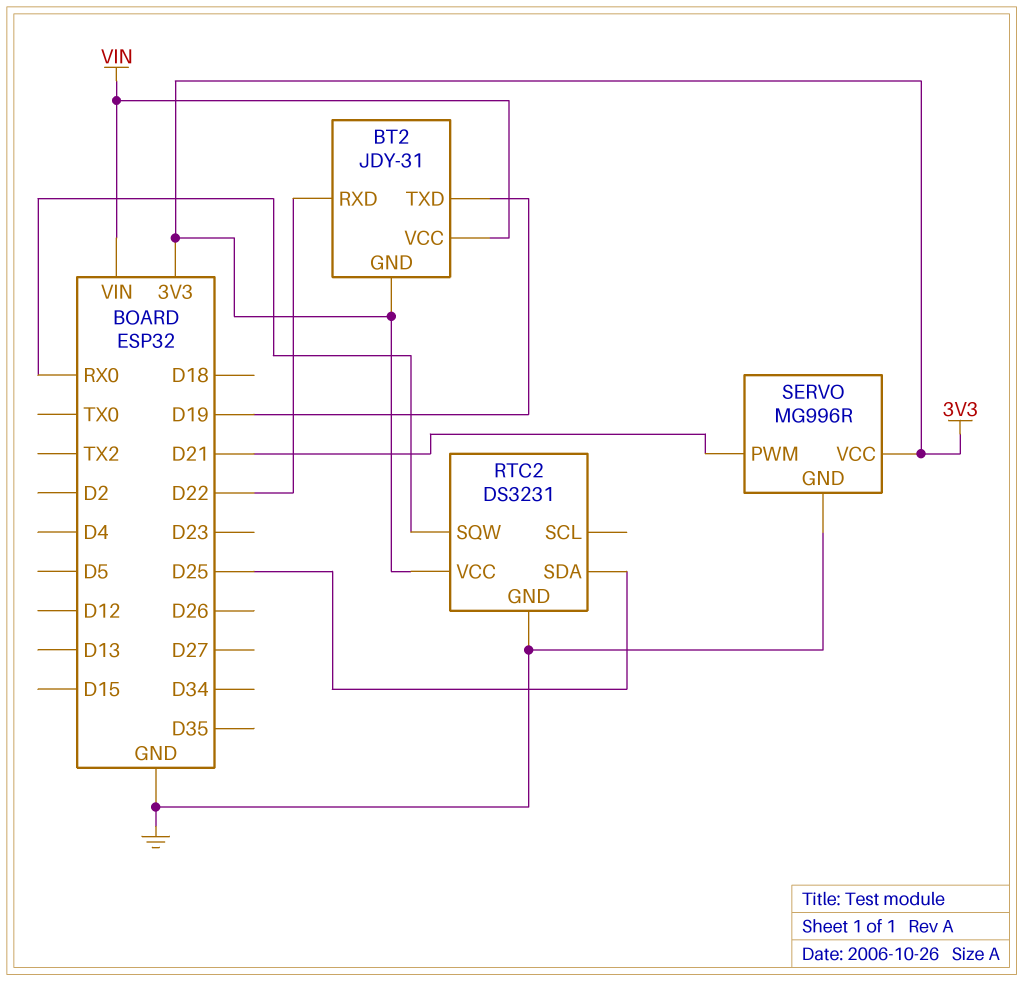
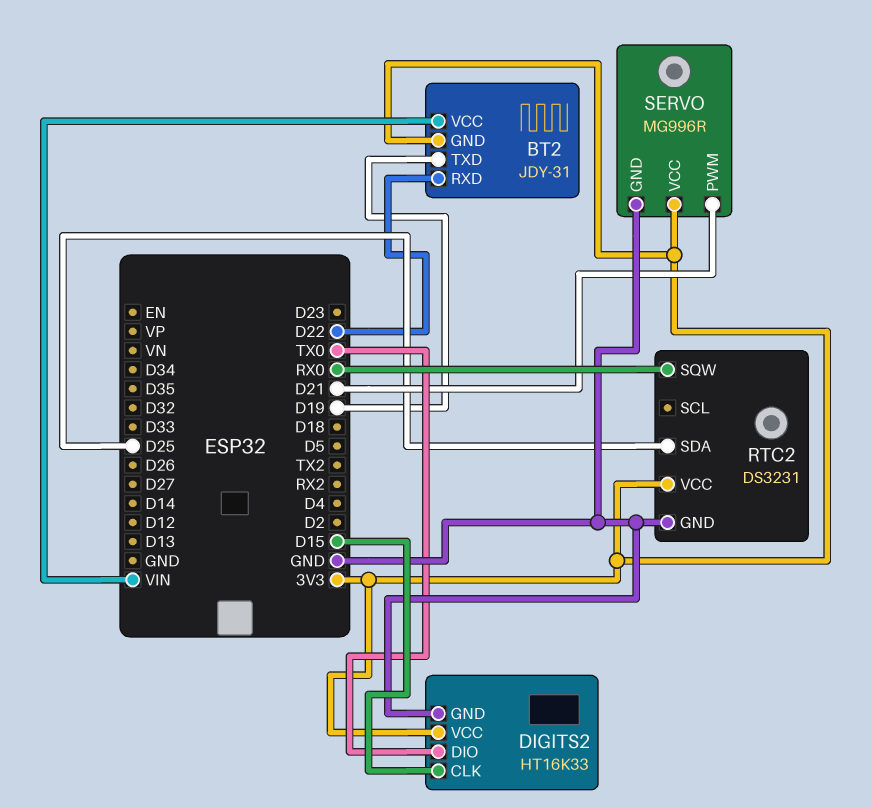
DIGITS2: none -> HT16K33
DIGITS2 pin CLK: none -> D15
DIGITS2 pin DIO: none -> TX0
DIGITS2 pin GND: none -> GND
DIGITS2 pin VCC: none -> 3V3

